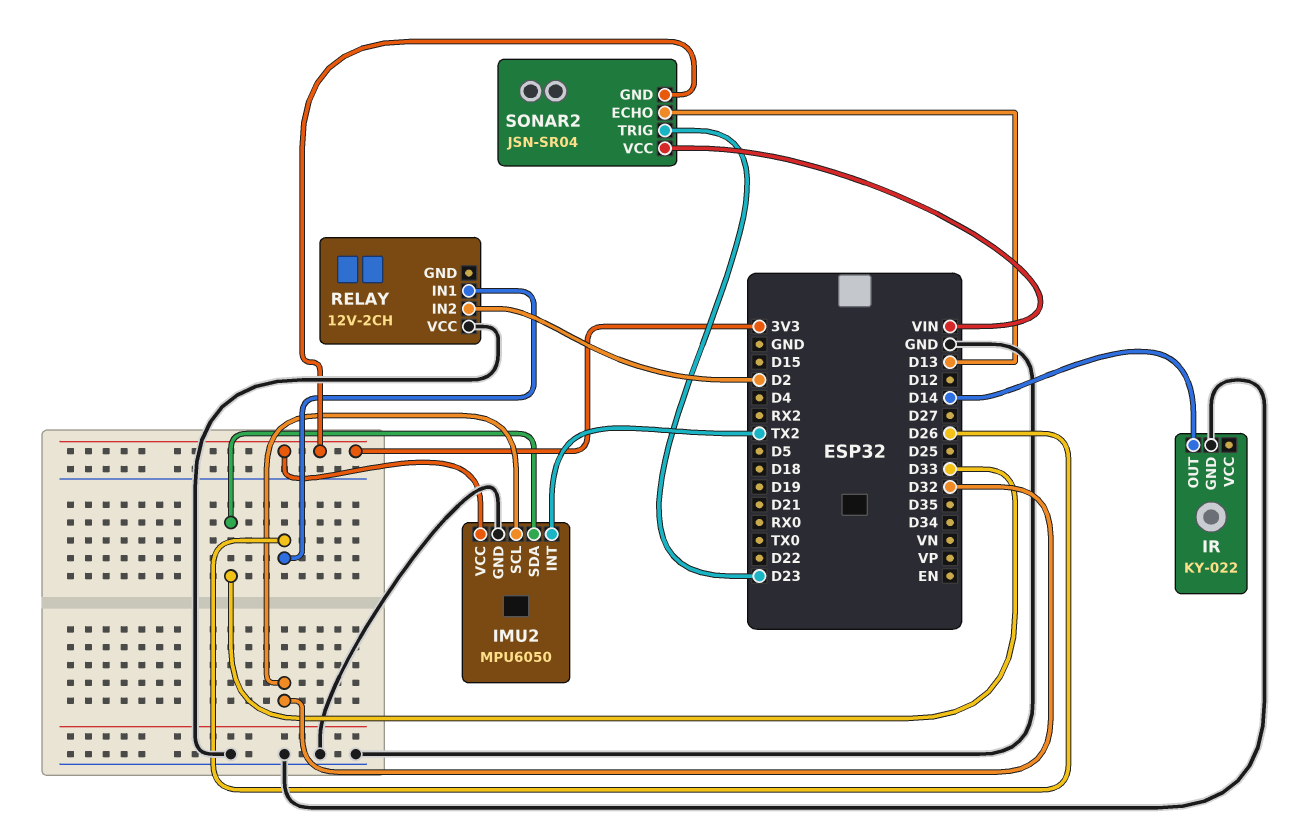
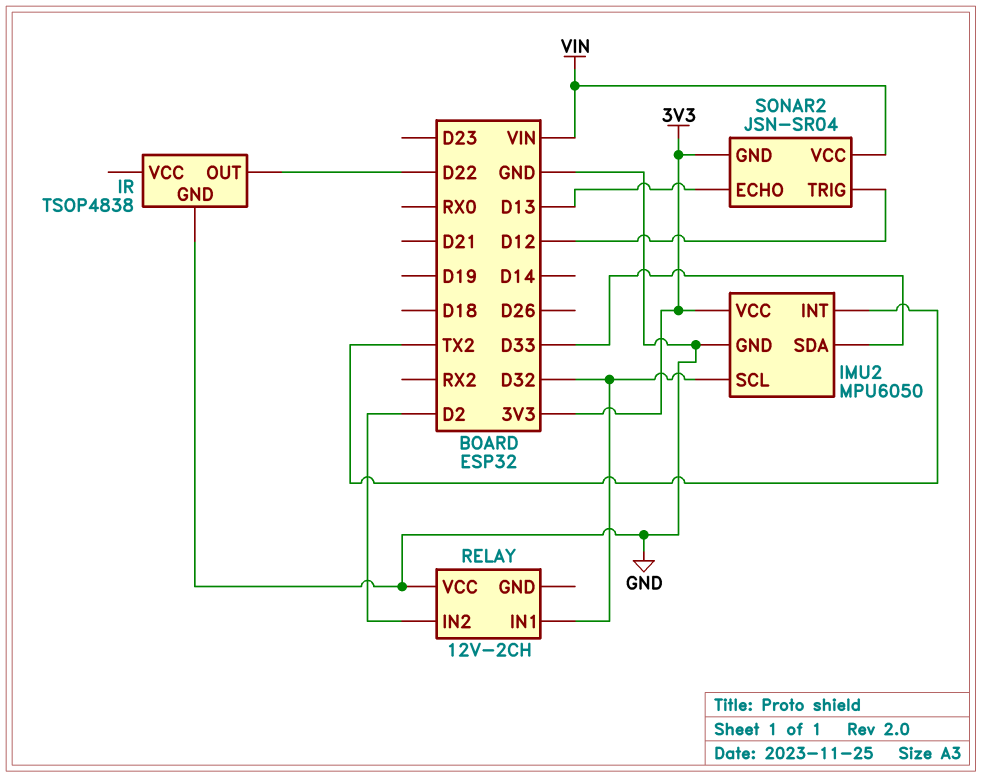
IR: KY-022 -> TSOP4838
IR pin OUT: D14 -> D22
RELAY pin IN1: D26 -> D32
SONAR2 pin TRIG: D23 -> D12

